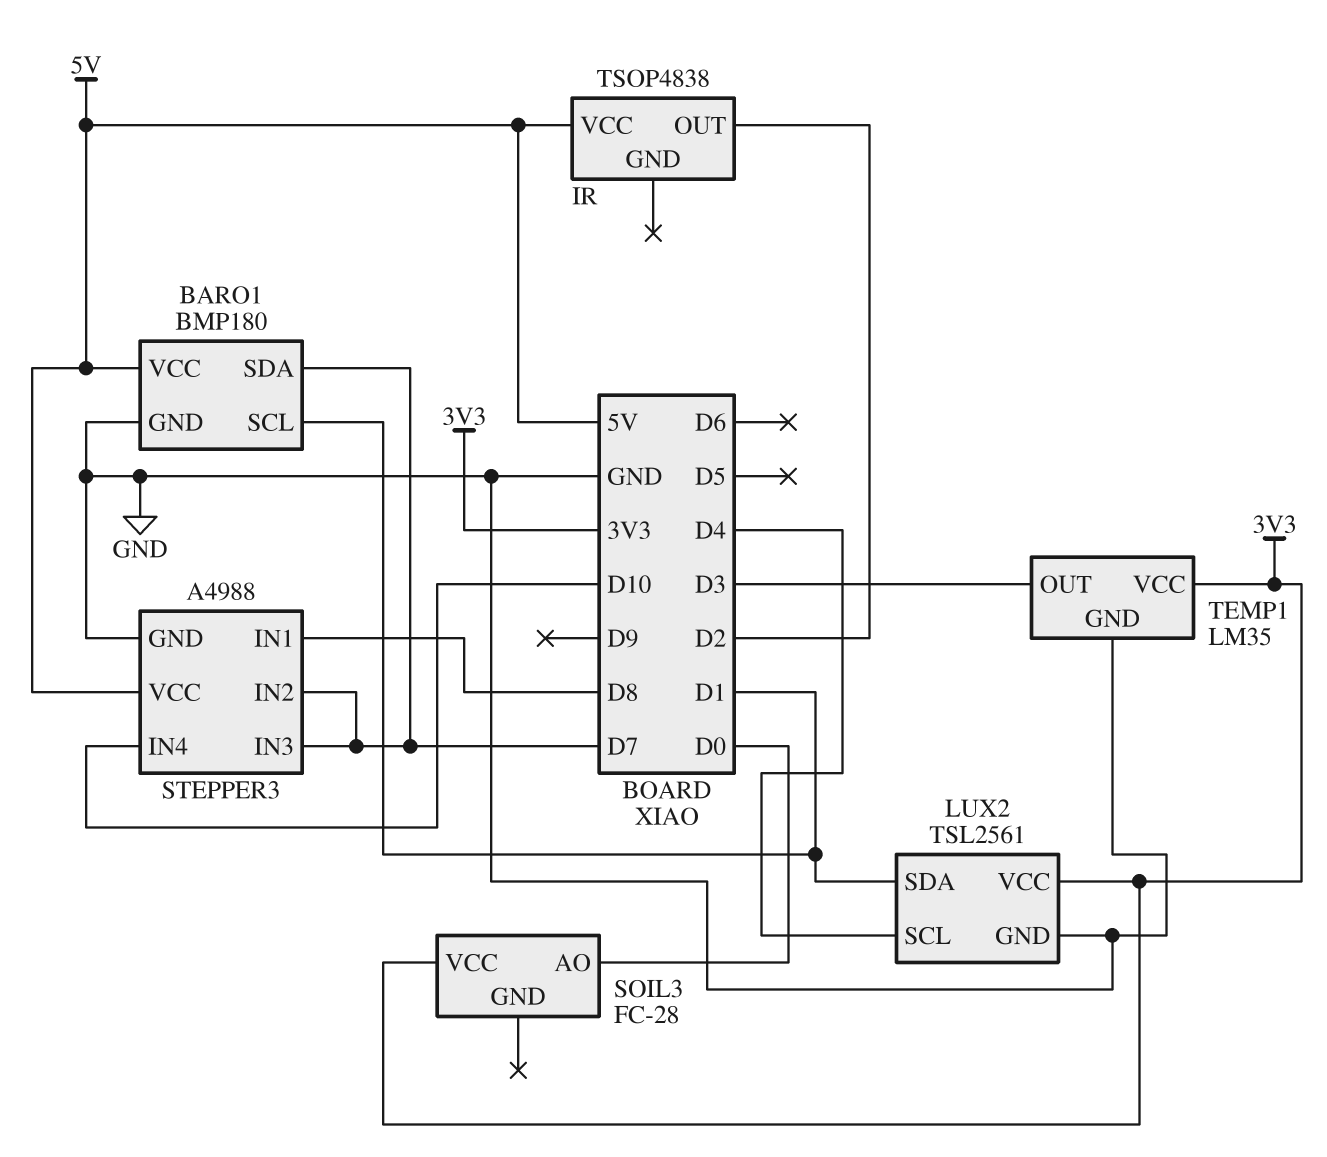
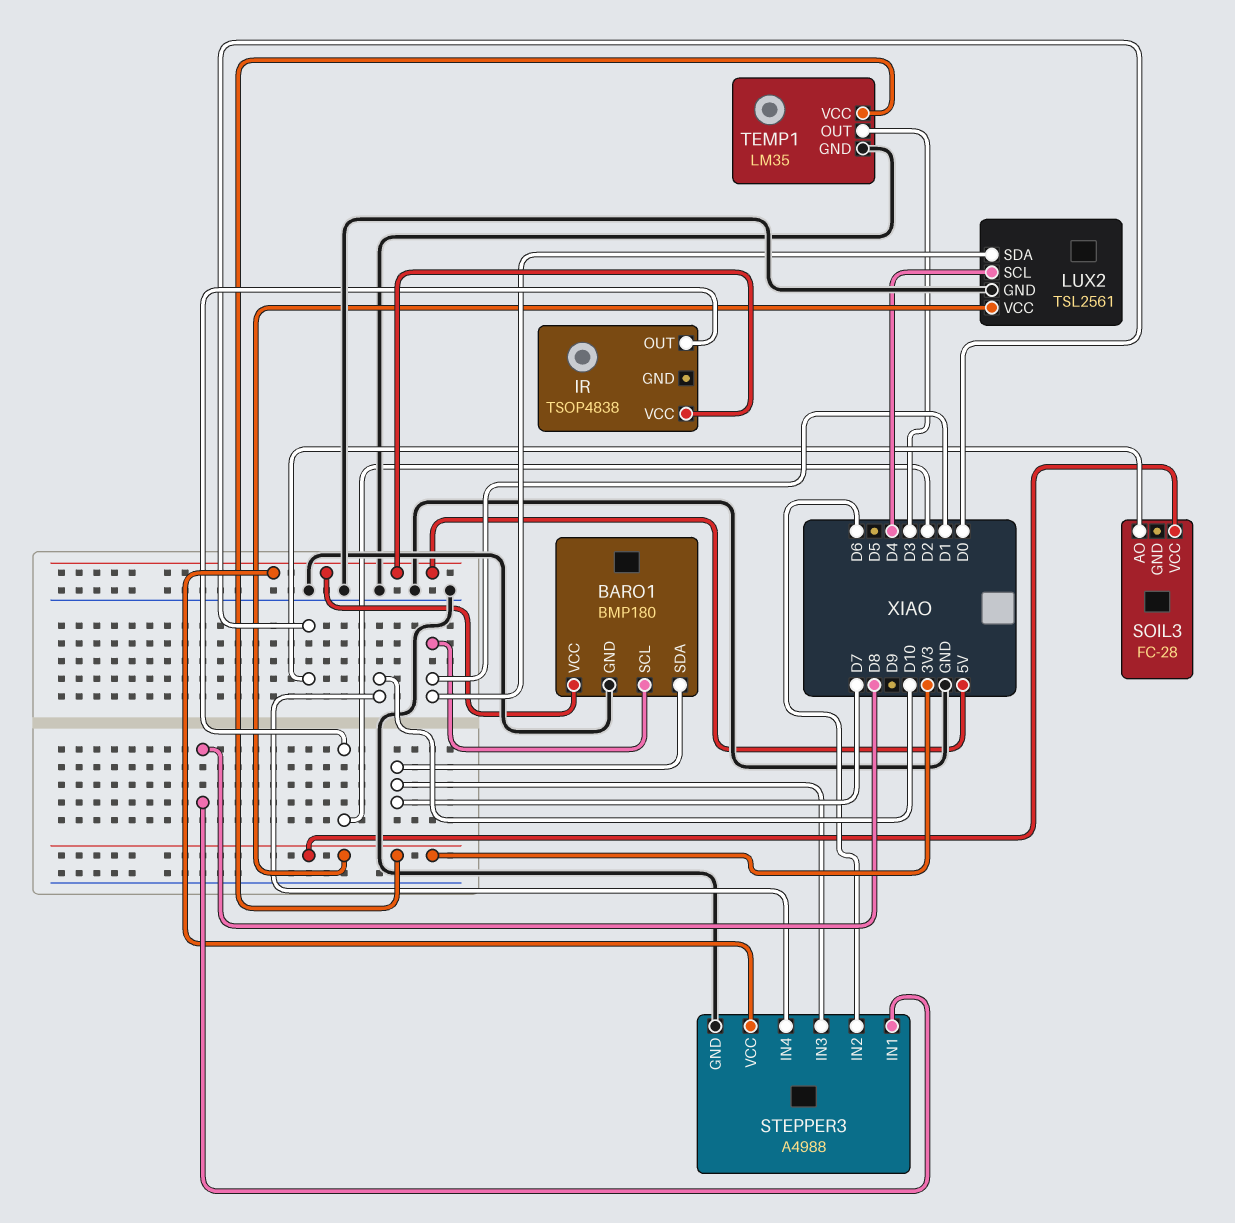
STEPPER3 pin IN2: D7 -> D6

